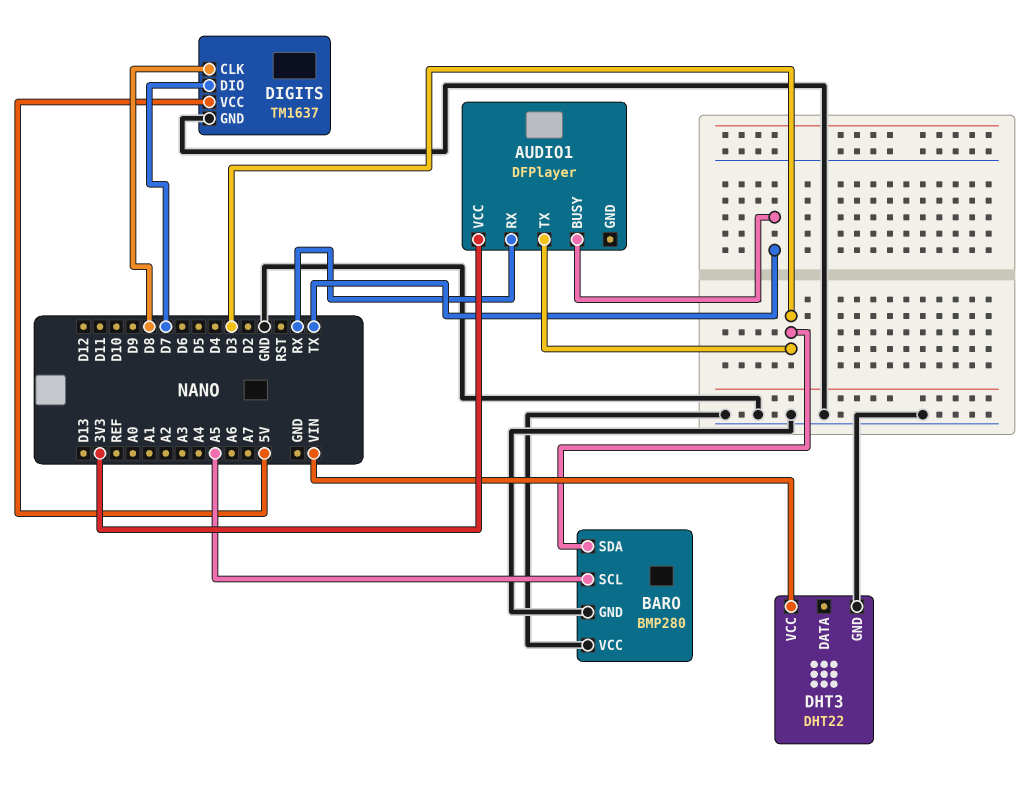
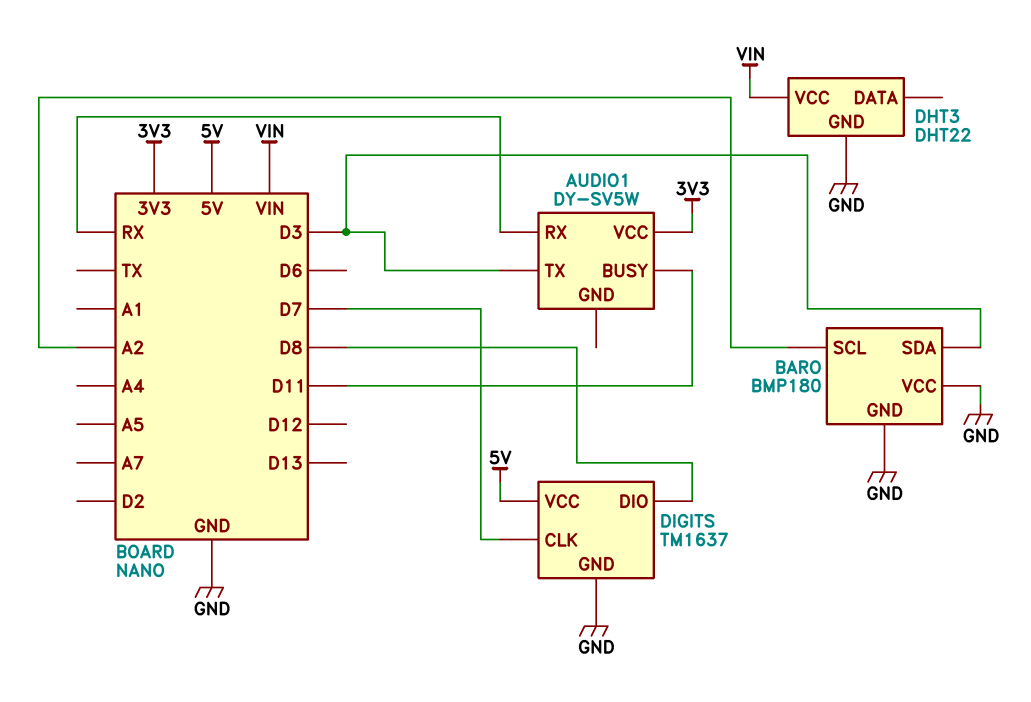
AUDIO1: DFPlayer -> DY-SV5W
AUDIO1 pin BUSY: TX -> D11
BARO: BMP280 -> BMP180
BARO pin SCL: A5 -> A2
DIGITS pin CLK: D8 -> D7
DIGITS pin DIO: D7 -> D8

